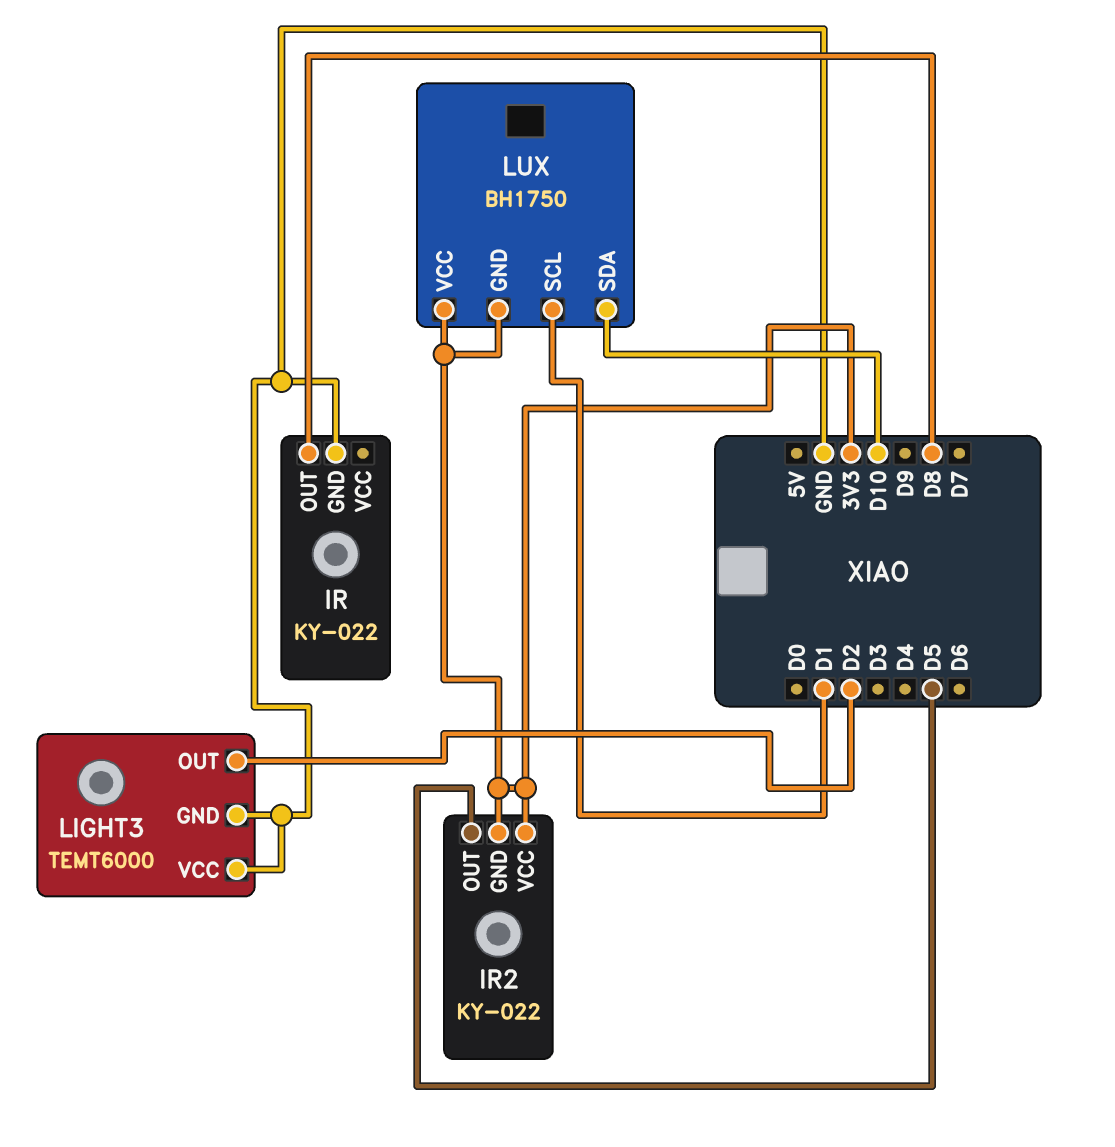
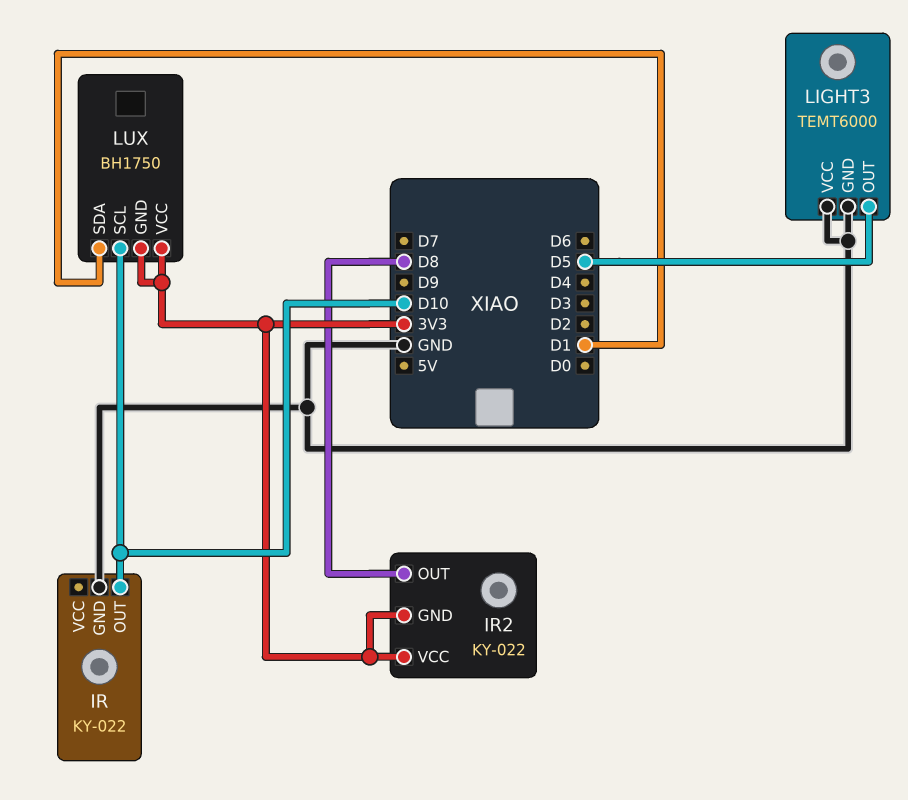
IR pin OUT: D8 -> D10
IR2 pin OUT: D5 -> D8
LIGHT3 pin OUT: D2 -> D5
LUX pin SCL: D1 -> D10
LUX pin SDA: D10 -> D1

